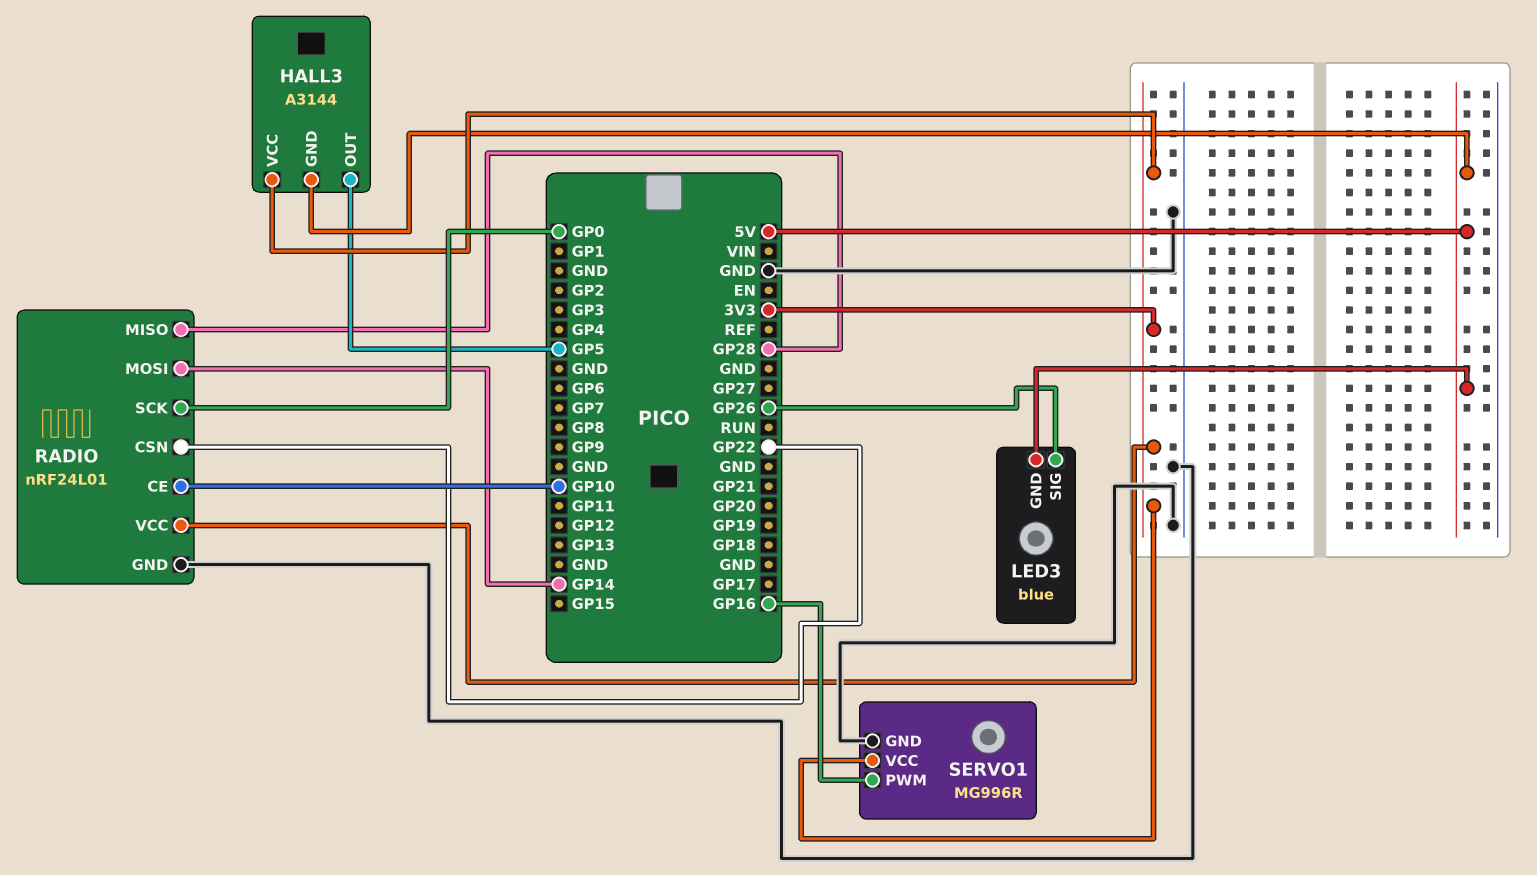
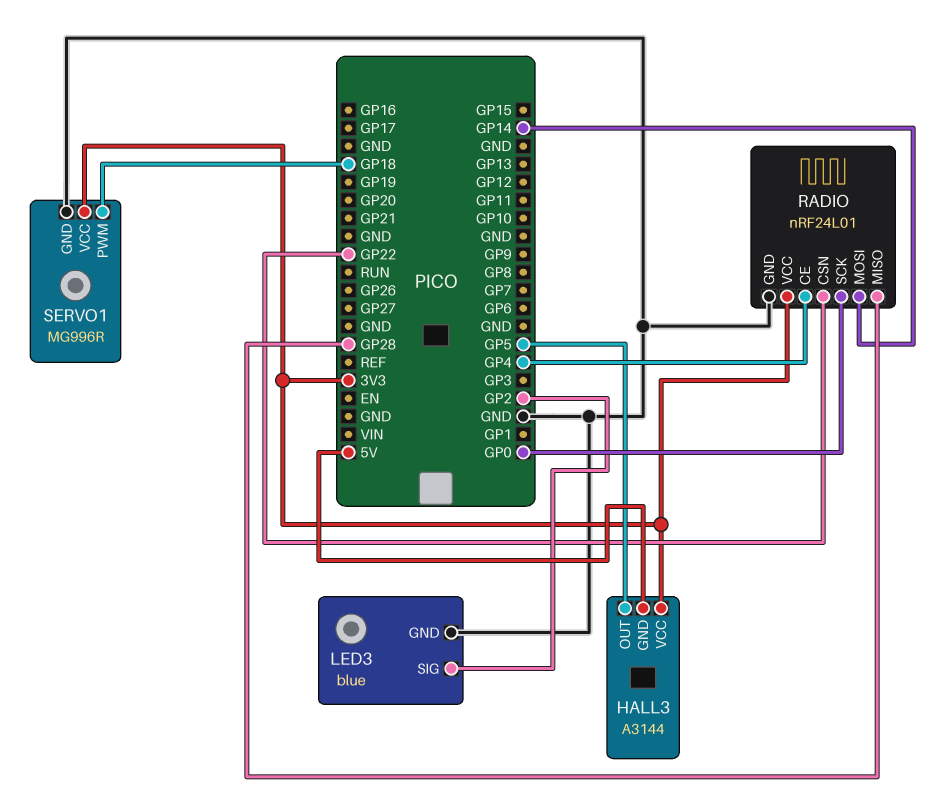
LED3 pin GND: 5V -> GND
LED3 pin SIG: GP26 -> GP2
RADIO pin CE: GP10 -> GP4
SERVO1 pin PWM: GP16 -> GP18

